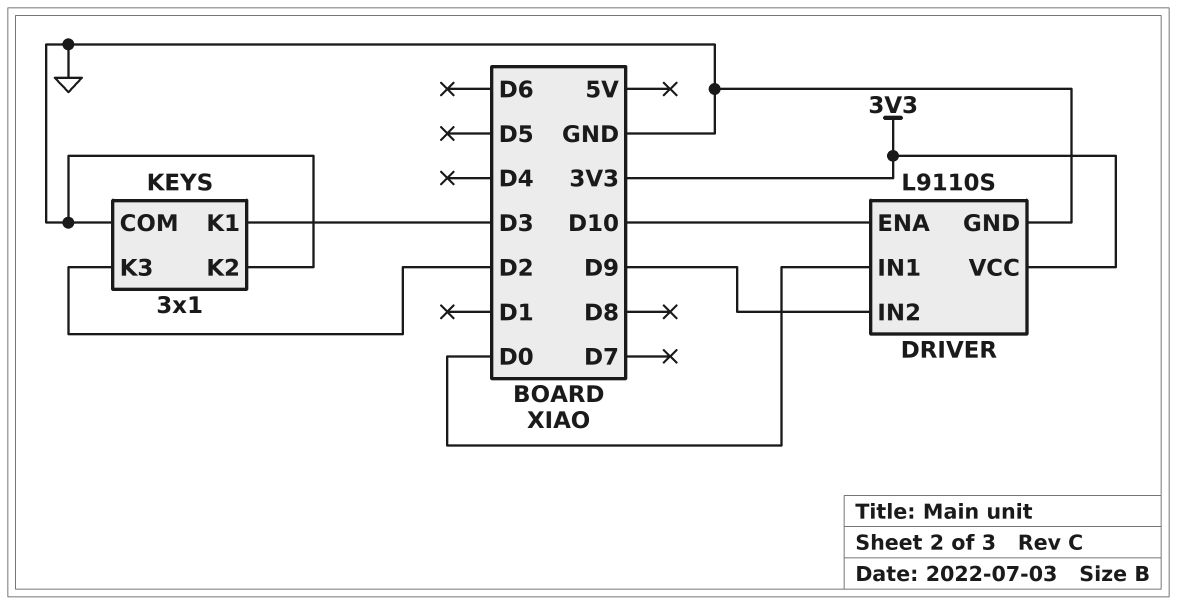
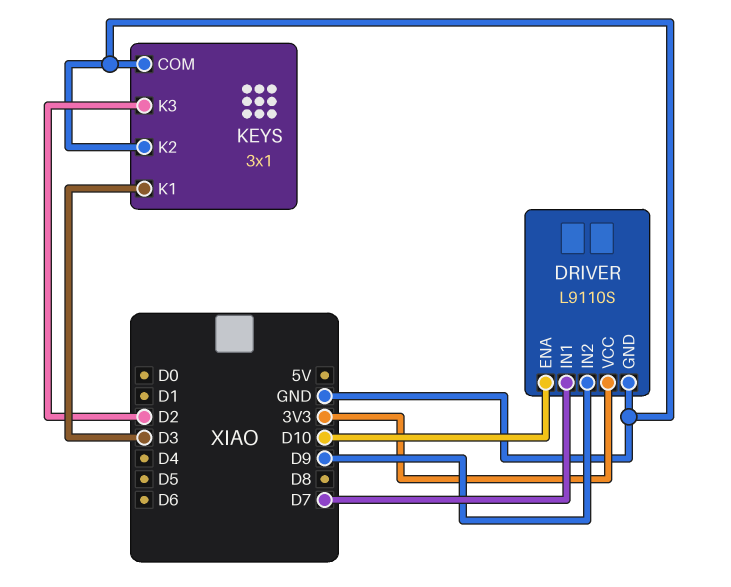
DRIVER pin IN1: D0 -> D7

